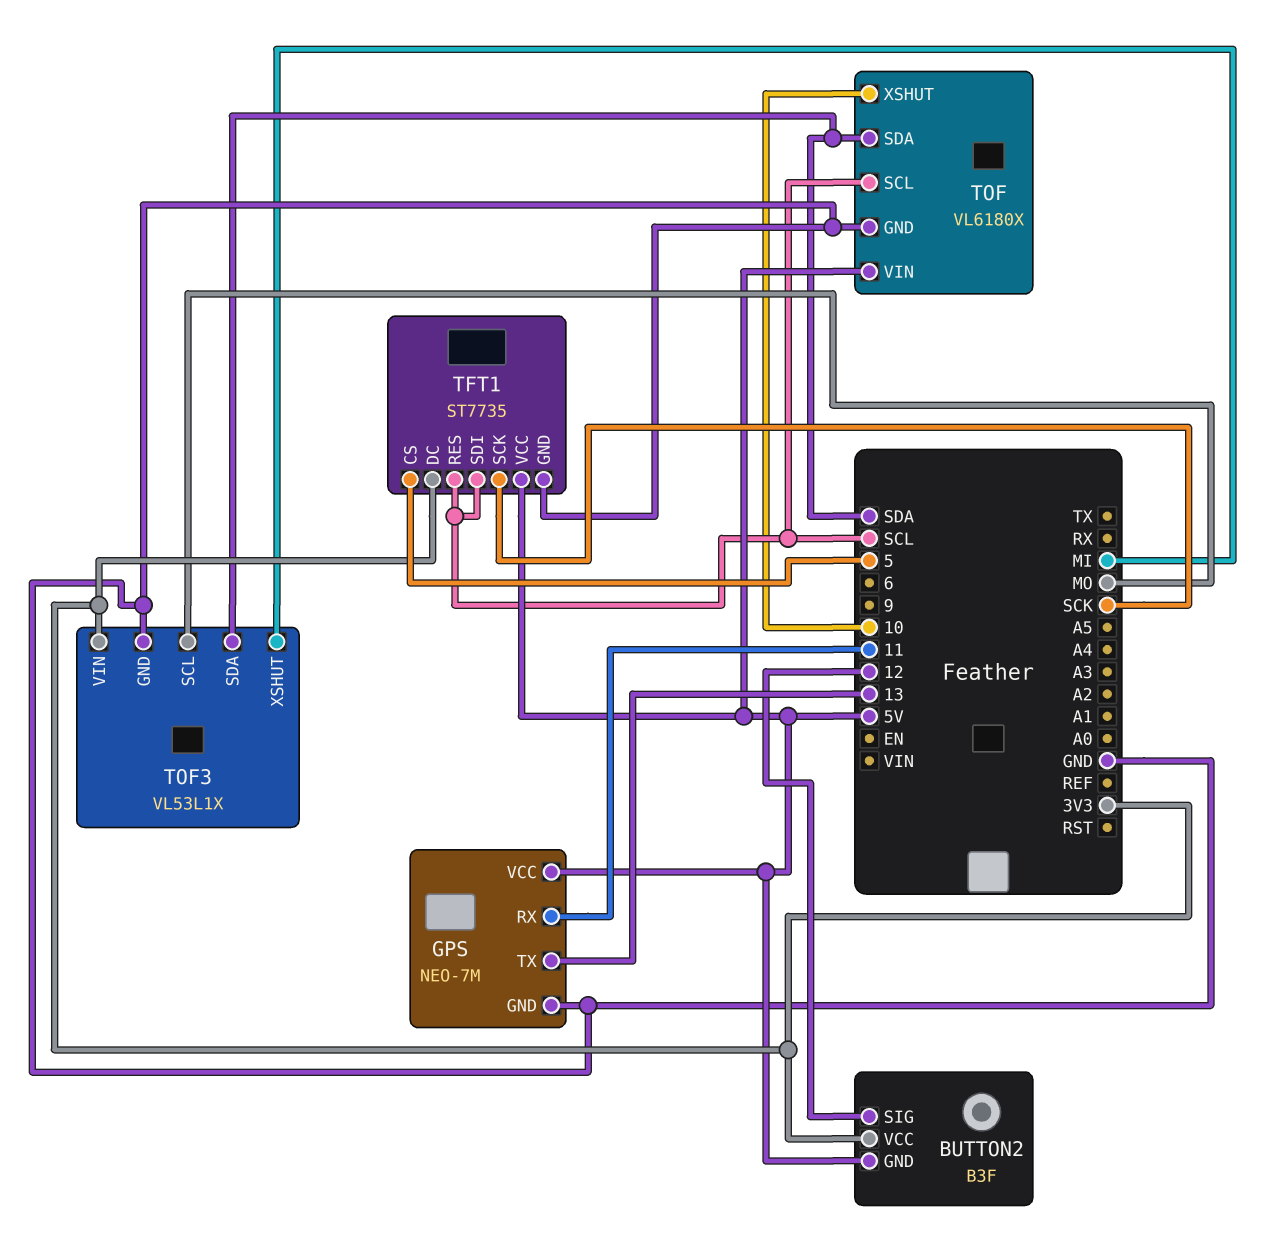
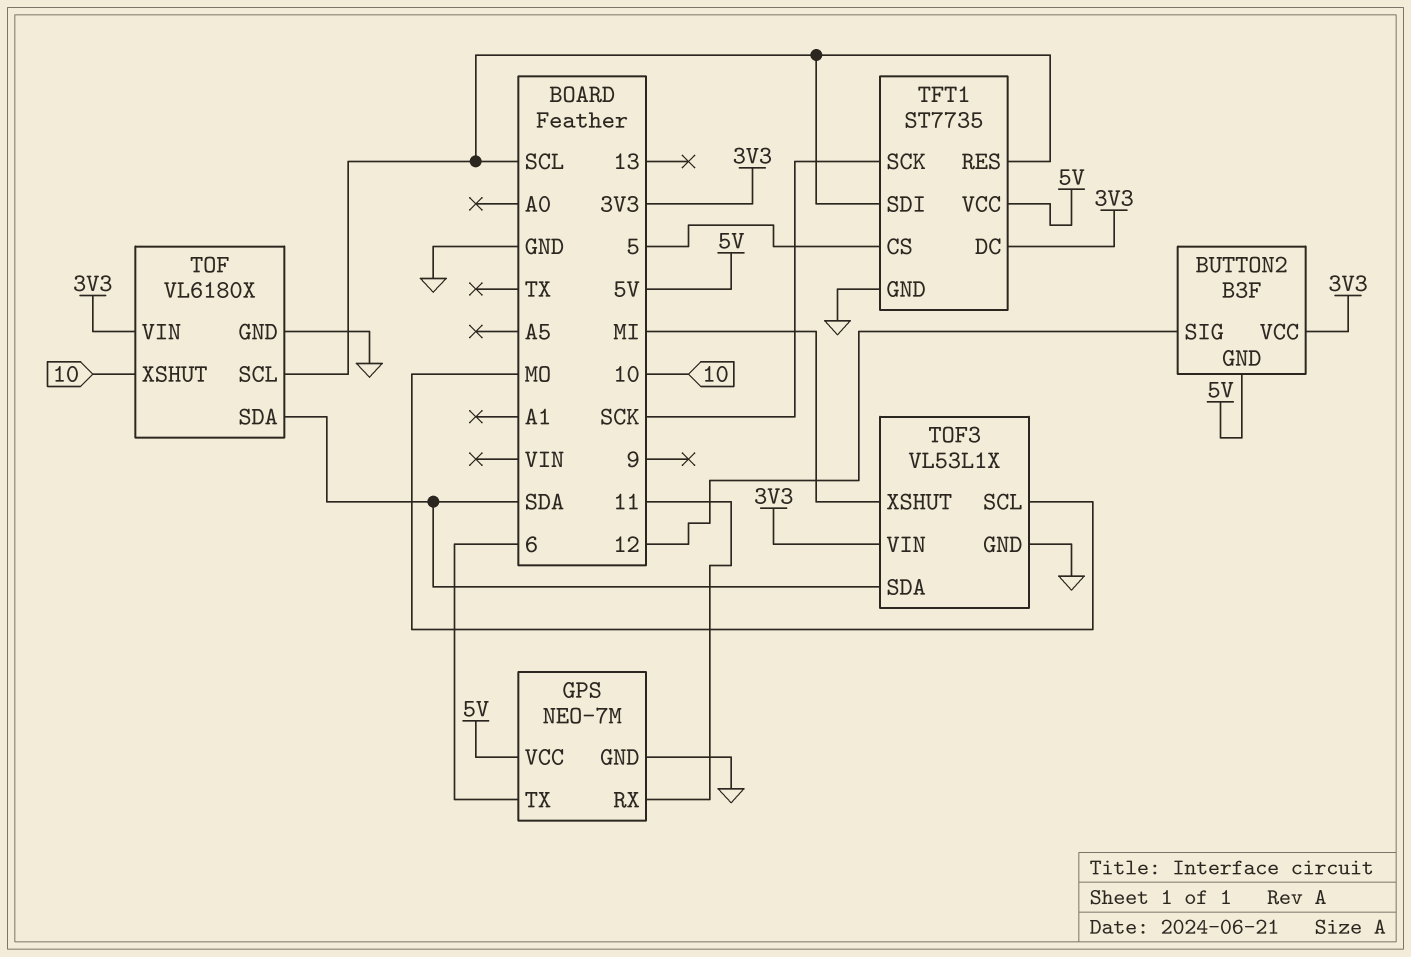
GPS pin TX: 13 -> 6
TOF pin VIN: 5V -> 3V3

